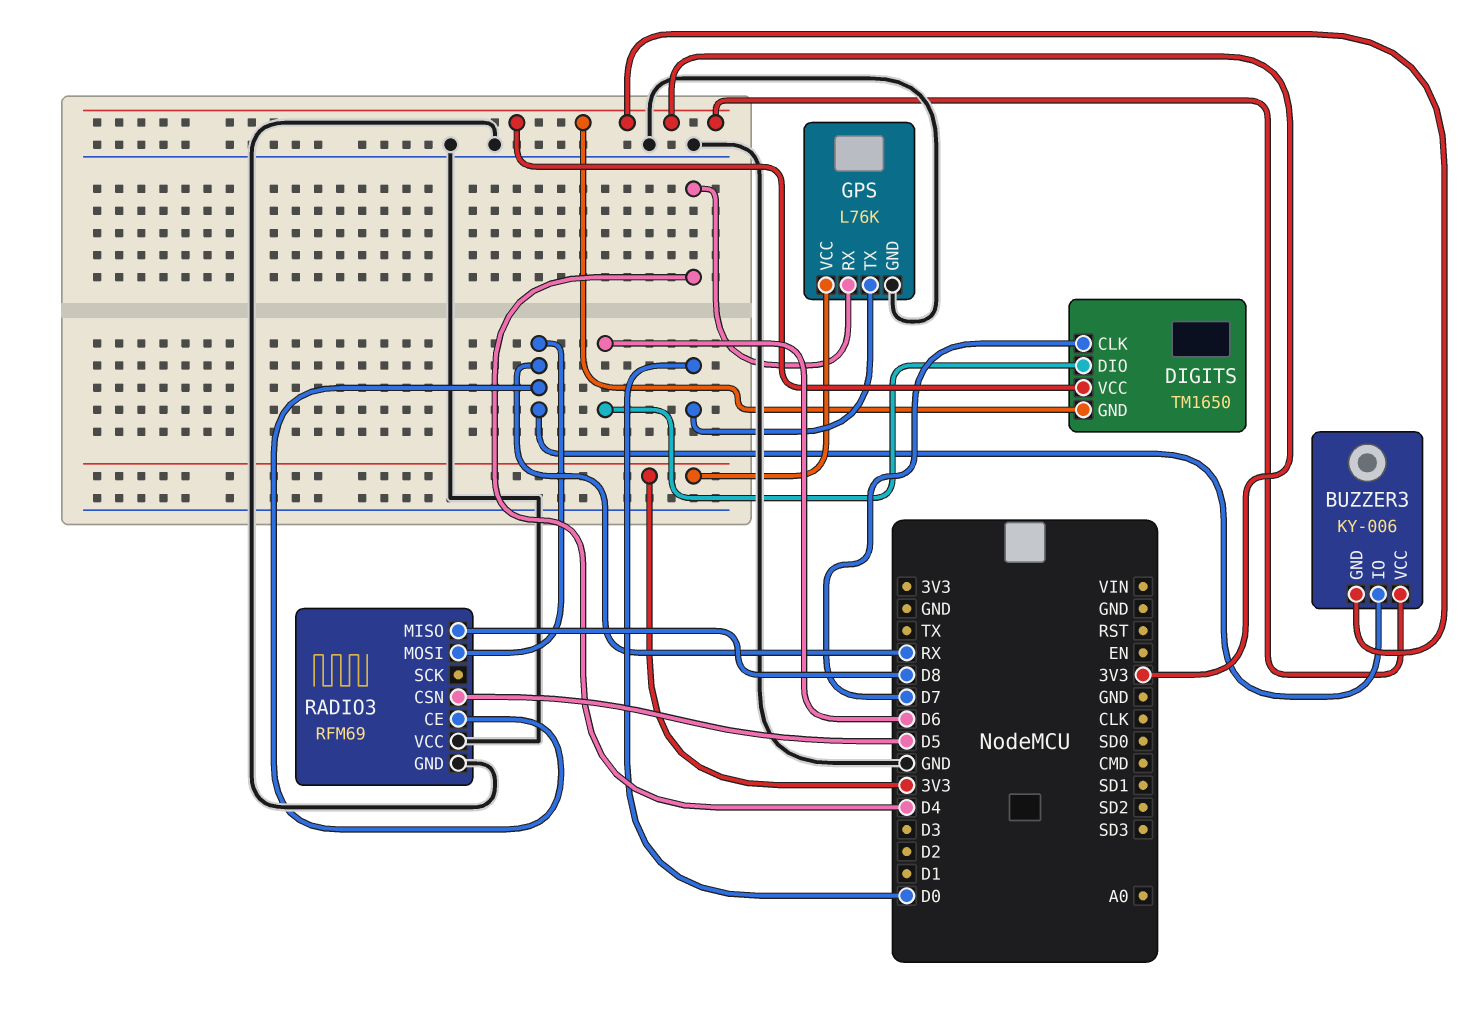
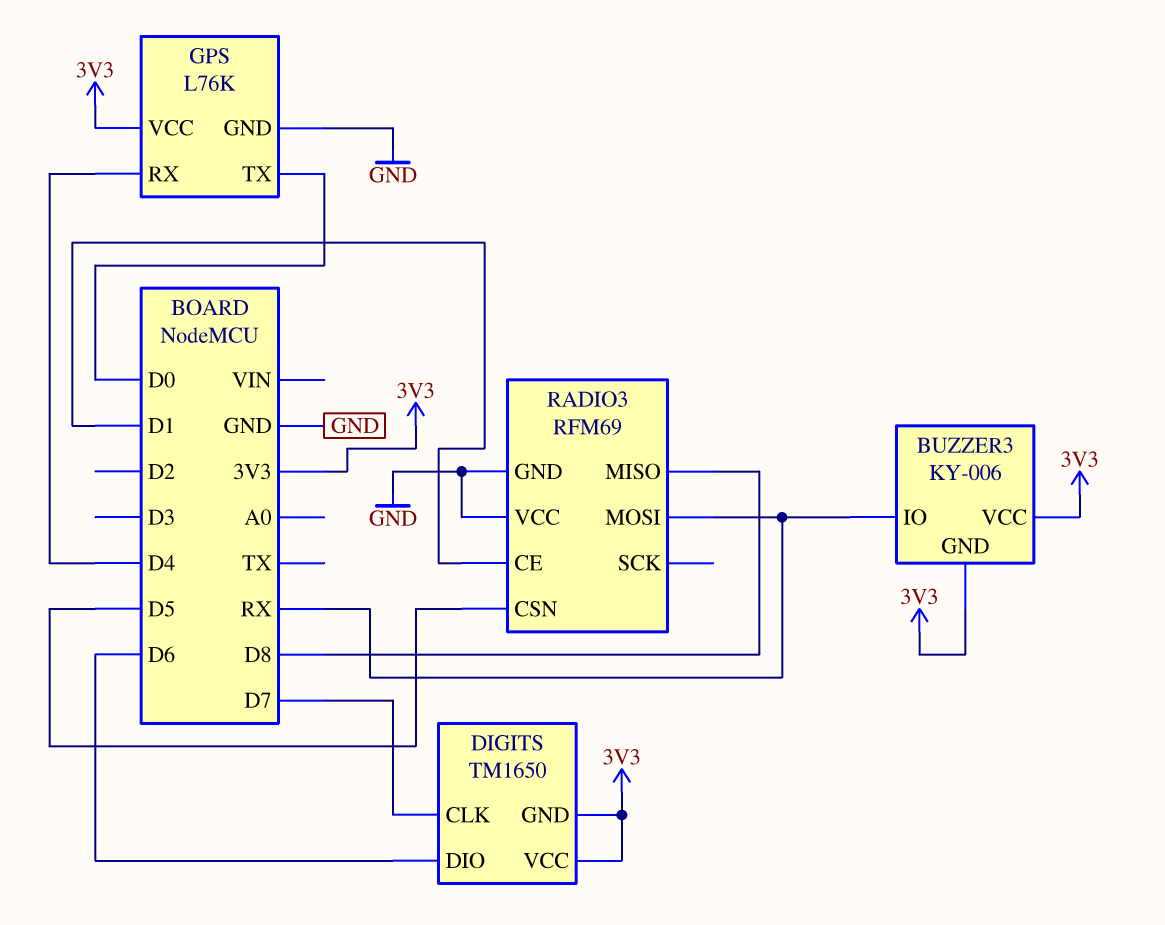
RADIO3 pin CE: RX -> D1

